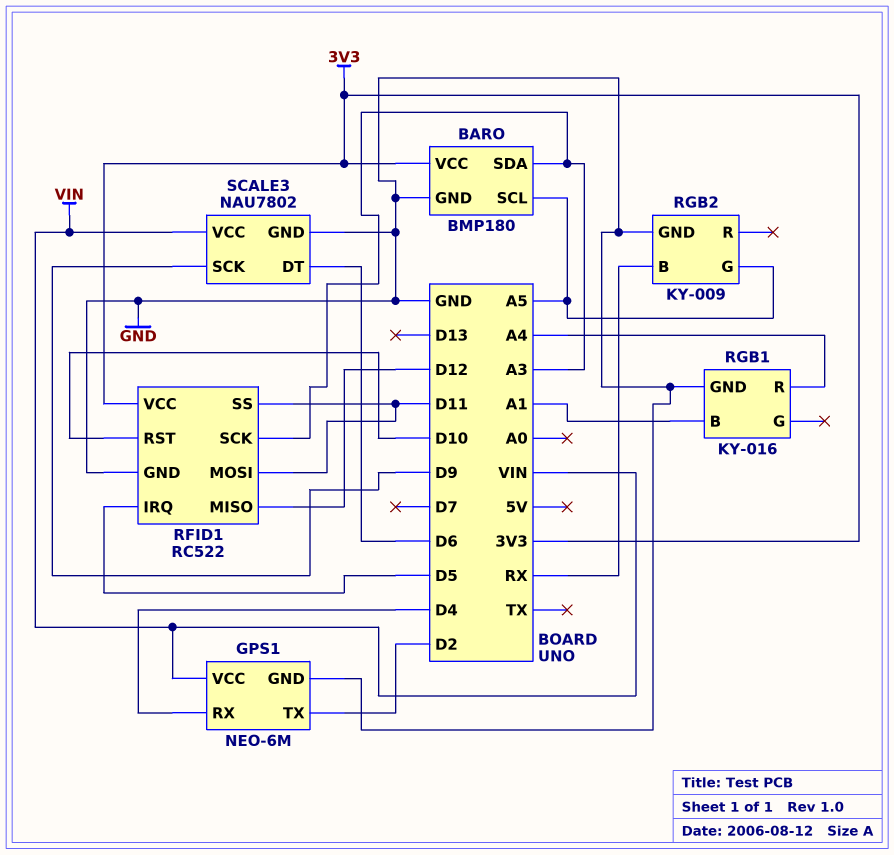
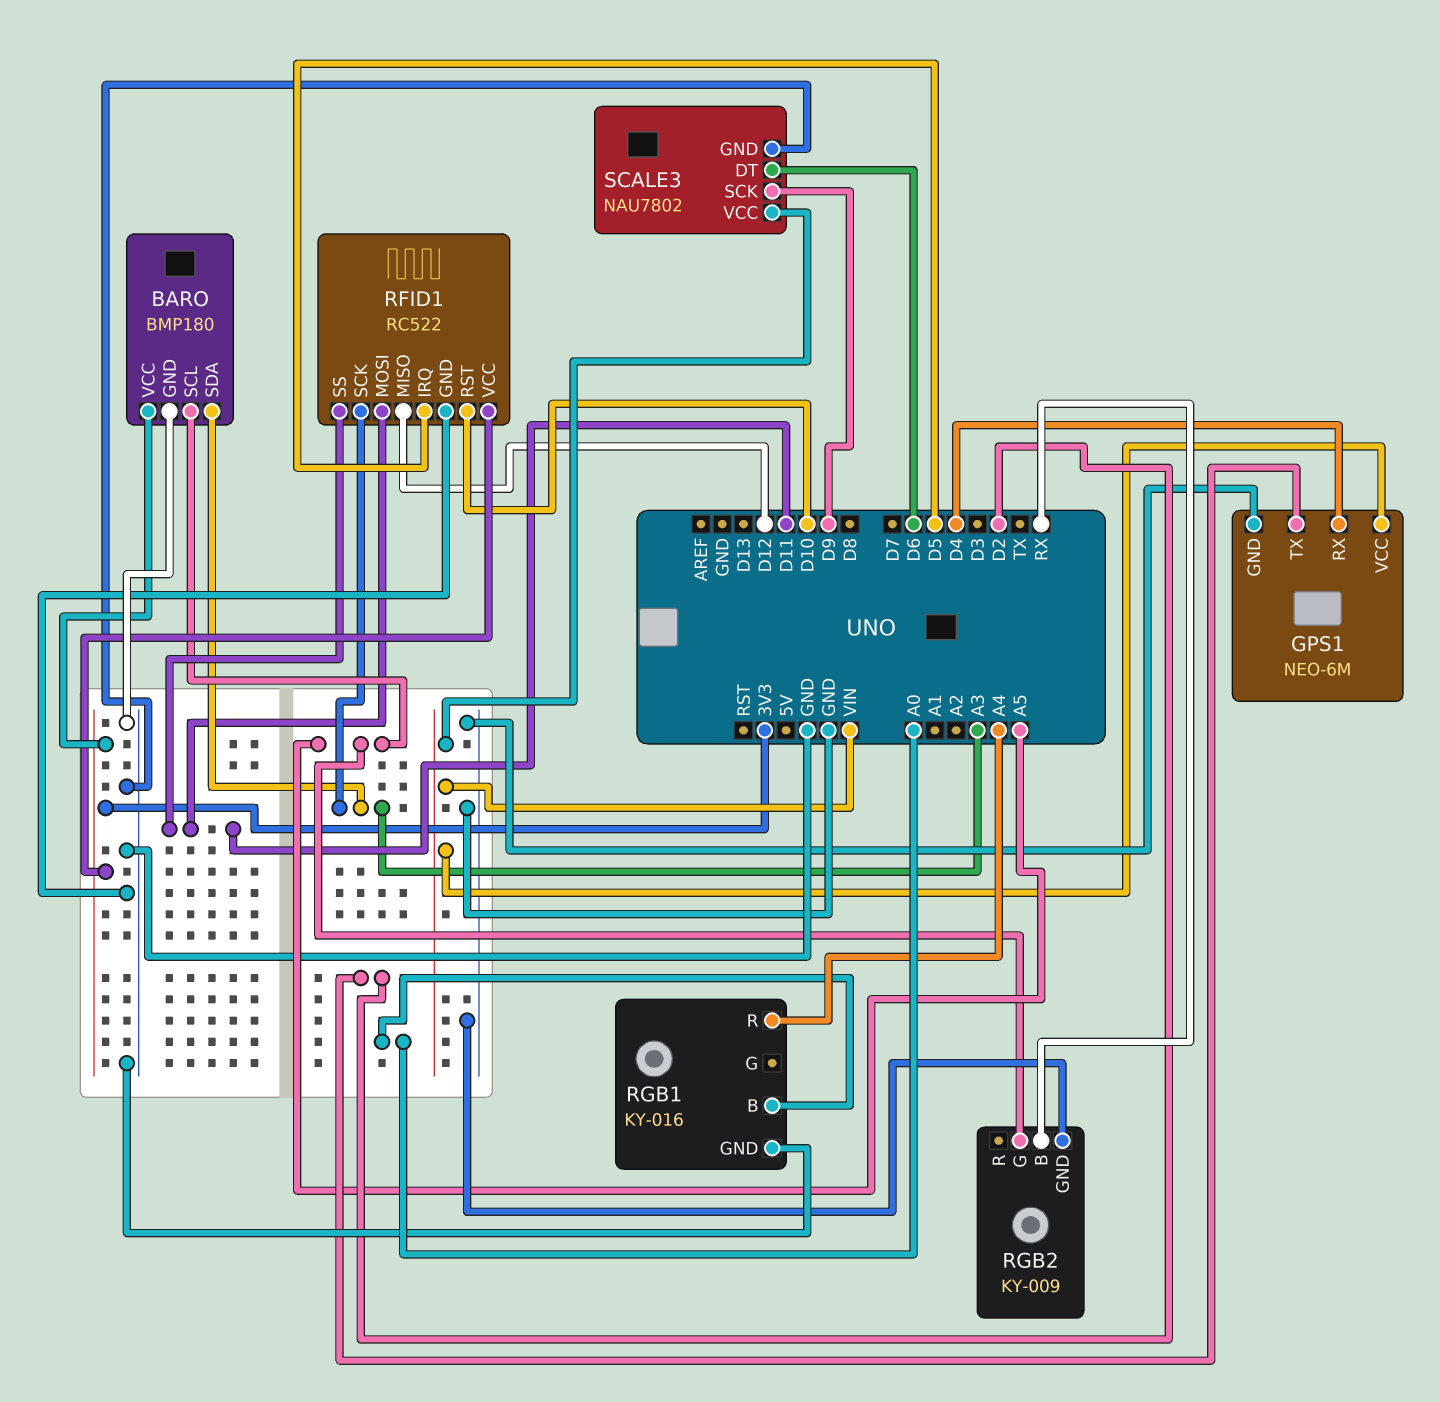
RGB1 pin B: A1 -> A0

